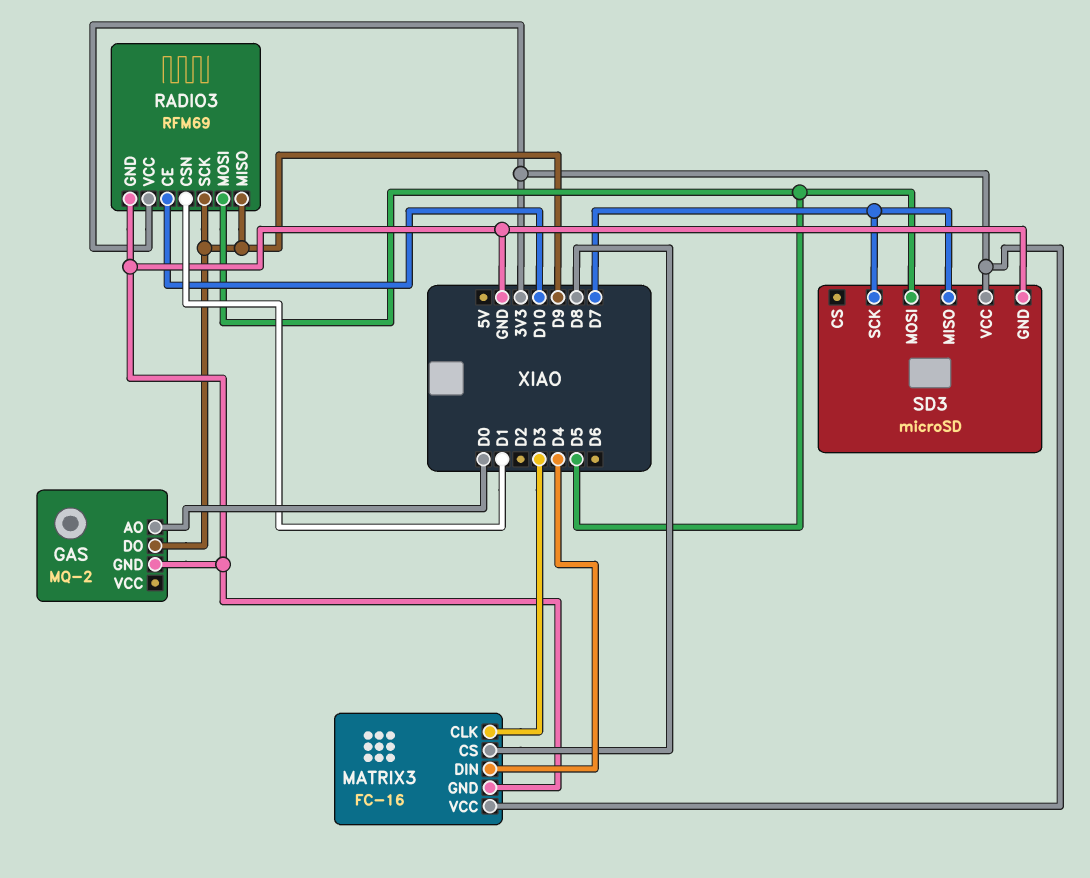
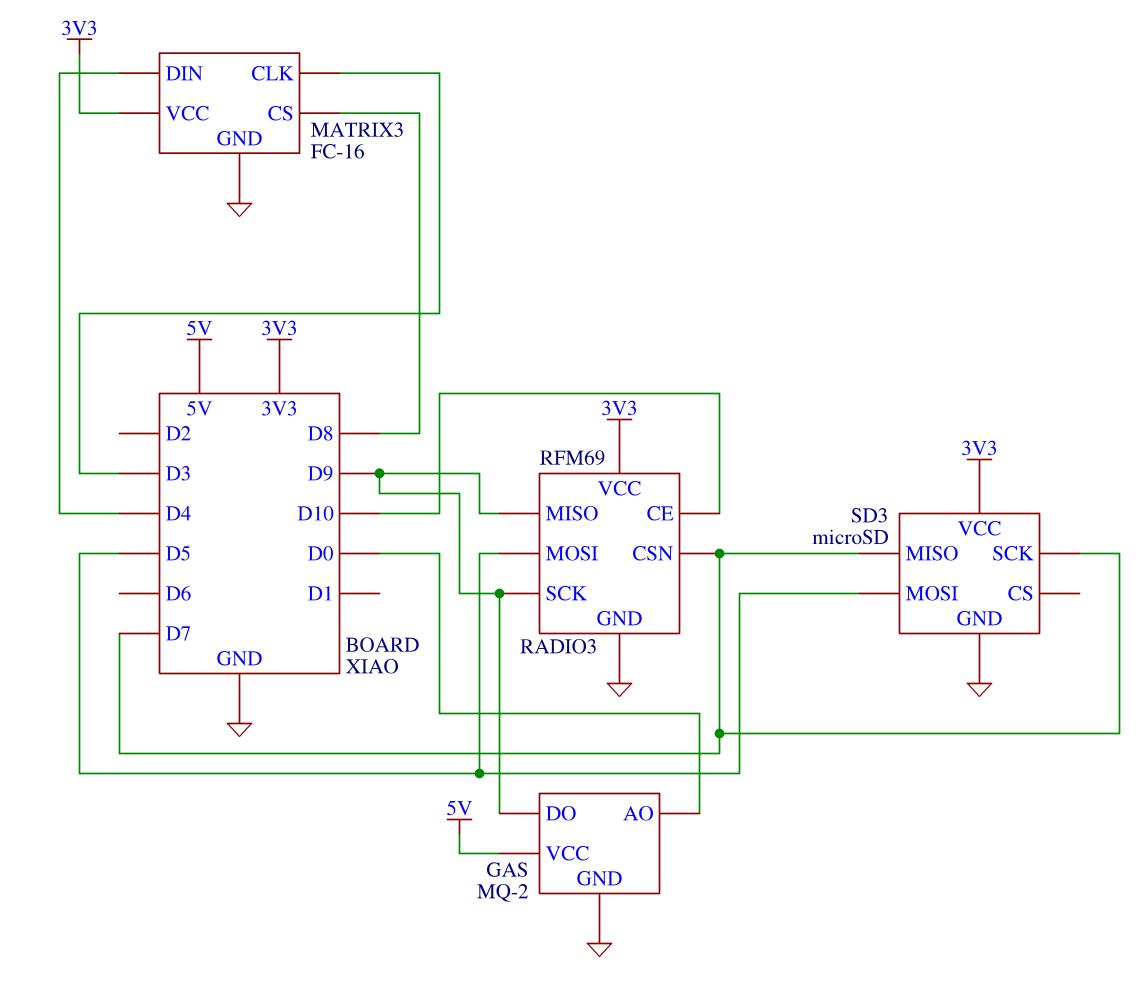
GAS pin VCC: none -> 5V
RADIO3 pin CSN: D1 -> D7

